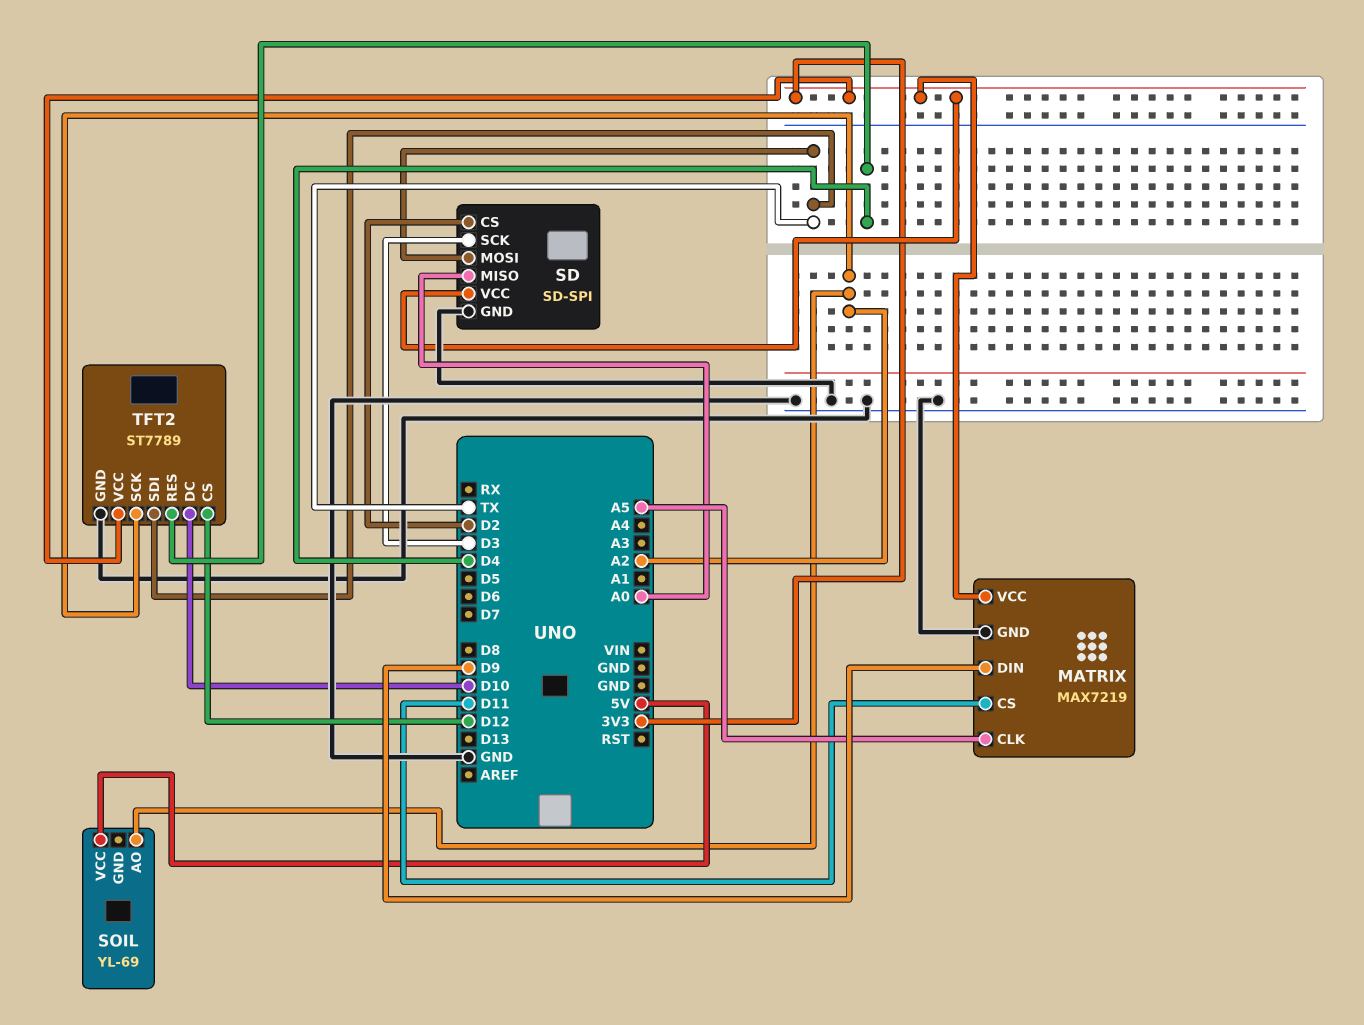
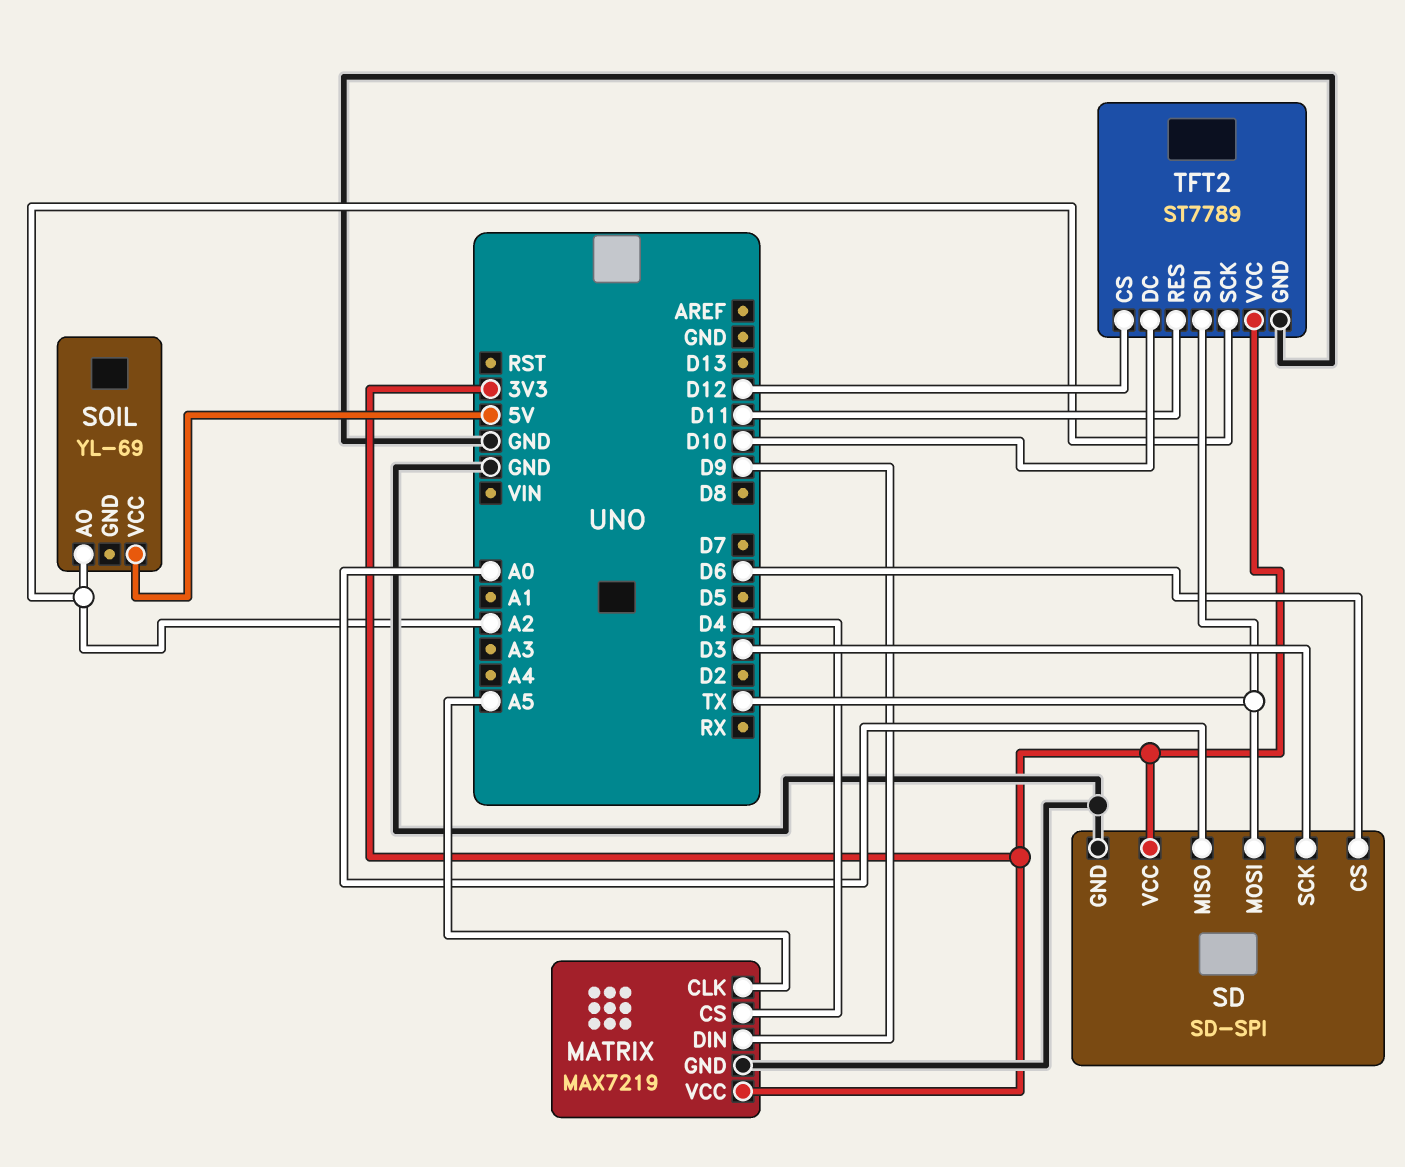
MATRIX pin CS: D11 -> D4
SD pin CS: D2 -> D6
TFT2 pin RES: D4 -> D11

